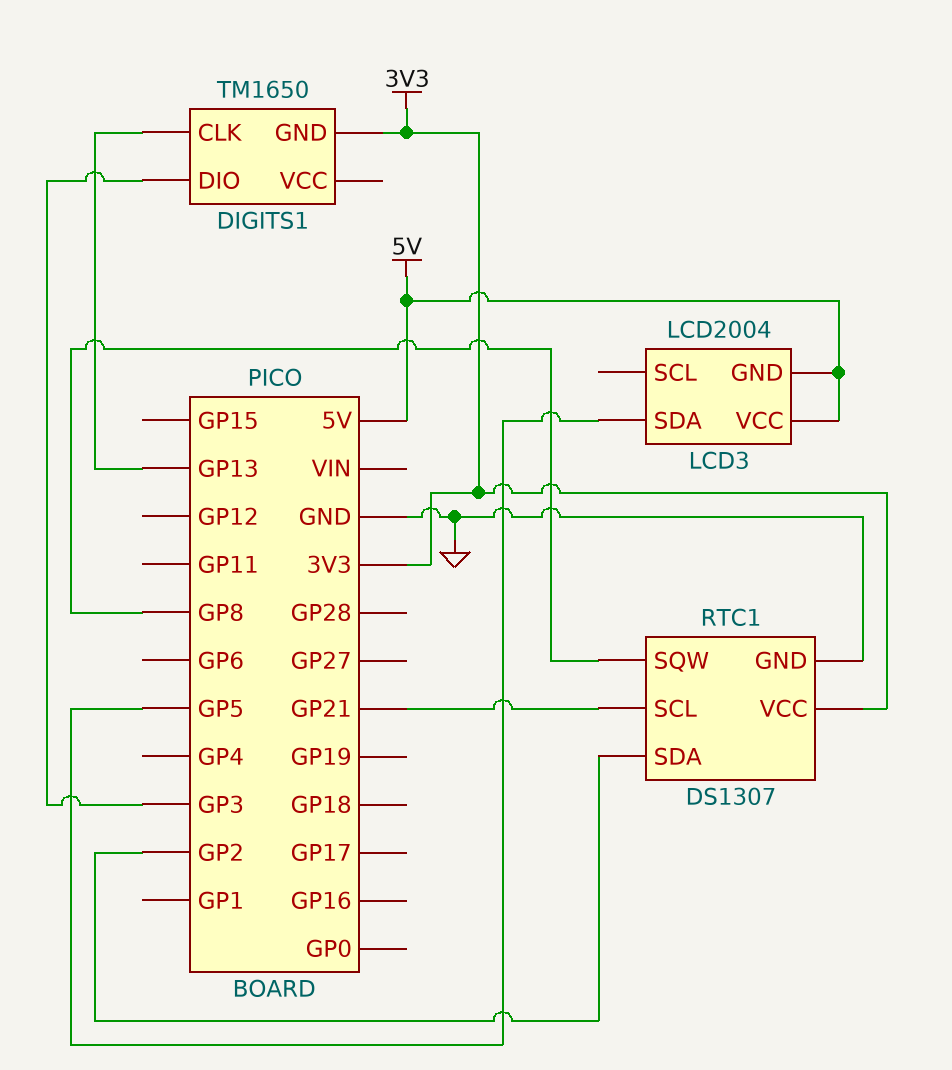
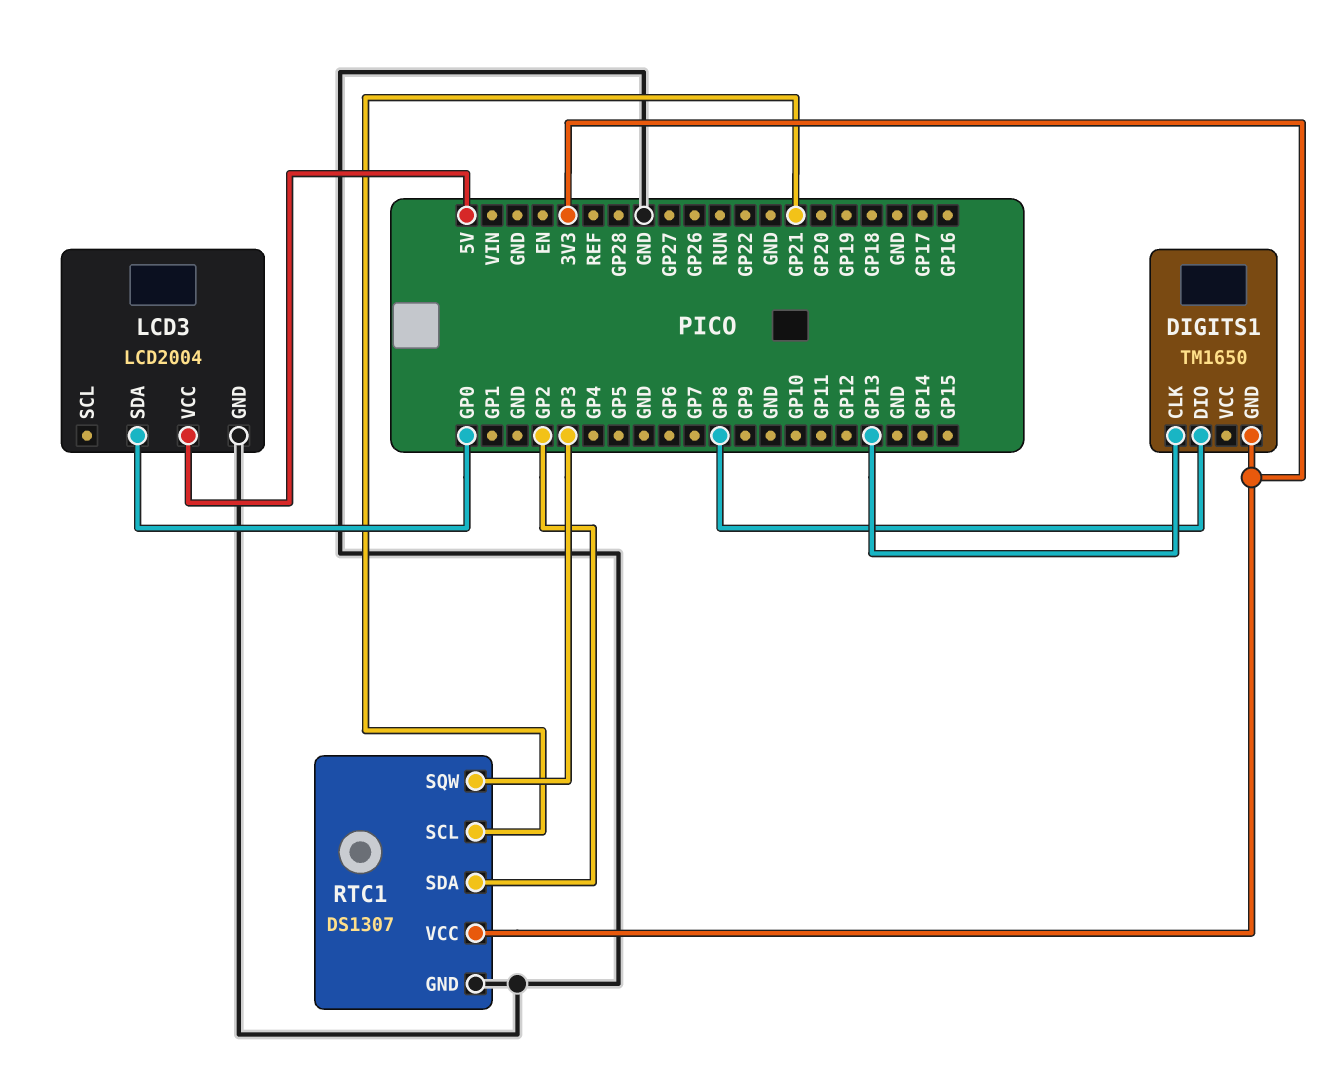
DIGITS1 pin DIO: GP3 -> GP8
LCD3 pin GND: 5V -> GND
LCD3 pin SDA: GP5 -> GP0
RTC1 pin SQW: GP8 -> GP3

